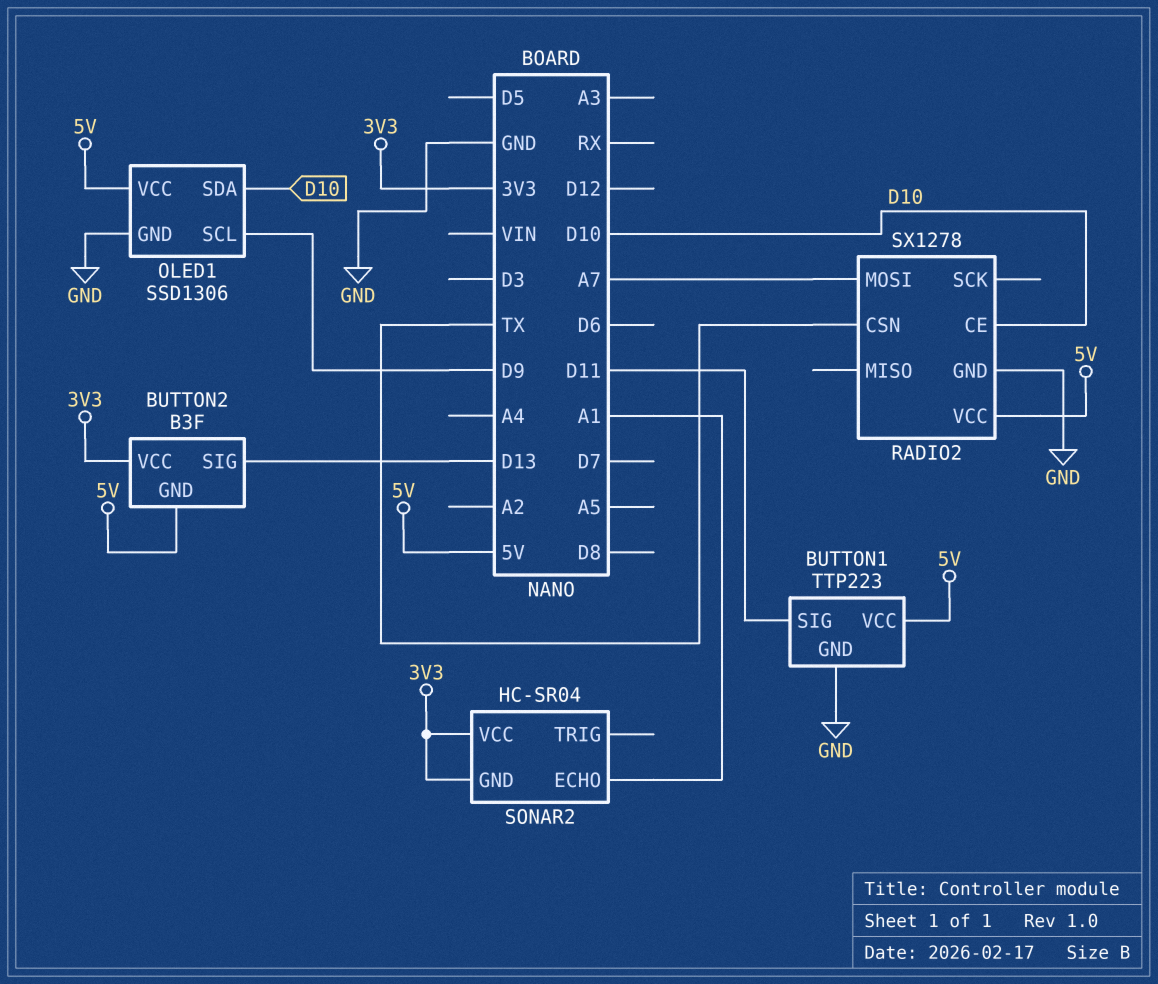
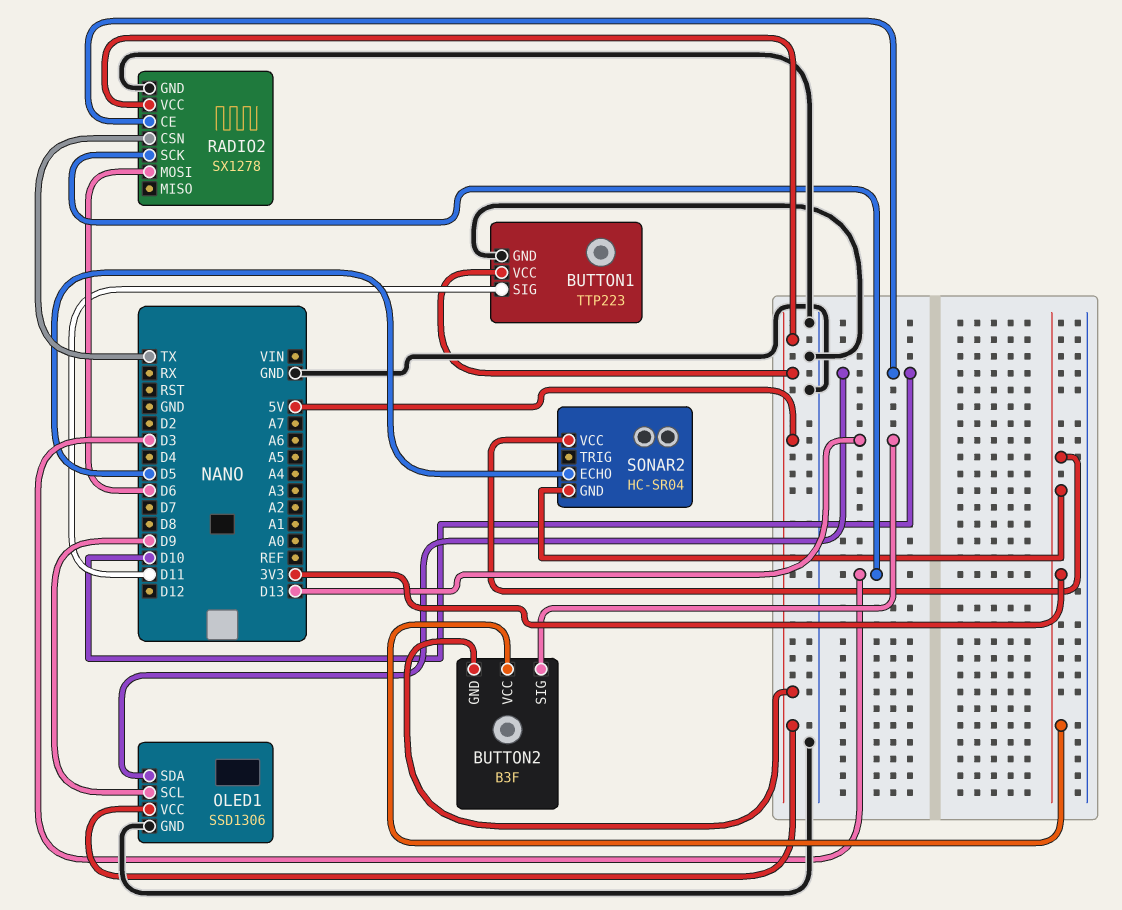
RADIO2 pin MOSI: A7 -> D6
RADIO2 pin SCK: none -> D3
SONAR2 pin ECHO: A1 -> D5

